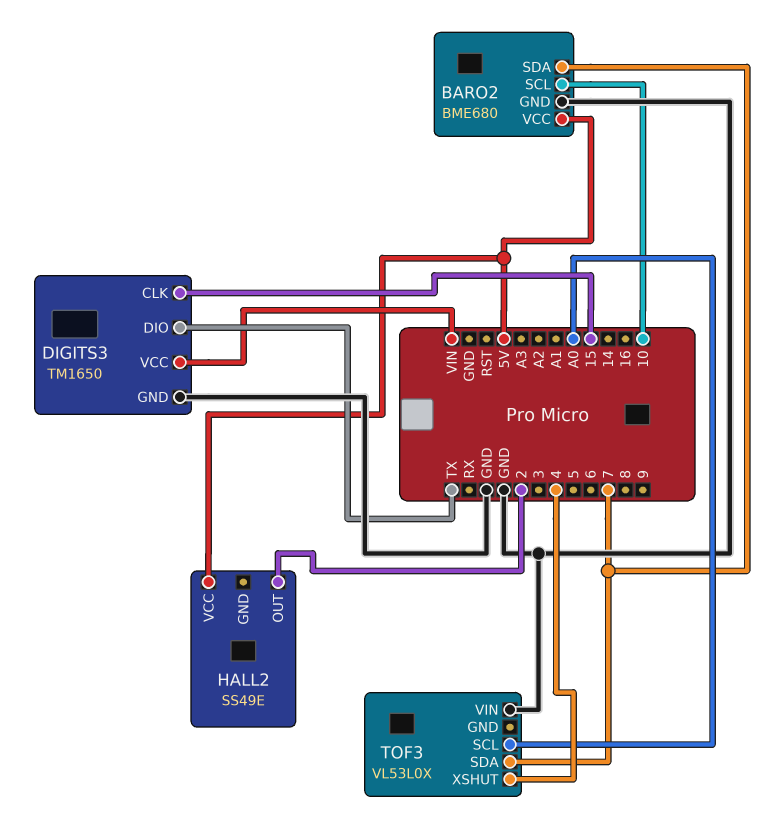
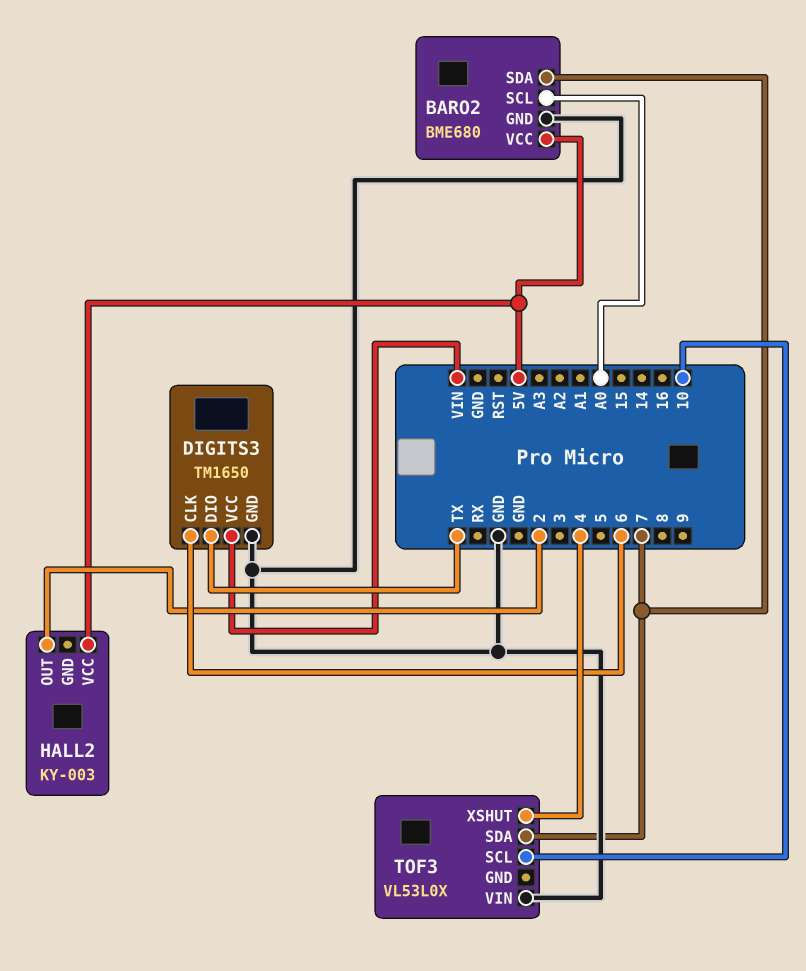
BARO2 pin SCL: 10 -> A0
DIGITS3 pin CLK: 15 -> 6
HALL2: SS49E -> KY-003
TOF3 pin SCL: A0 -> 10

